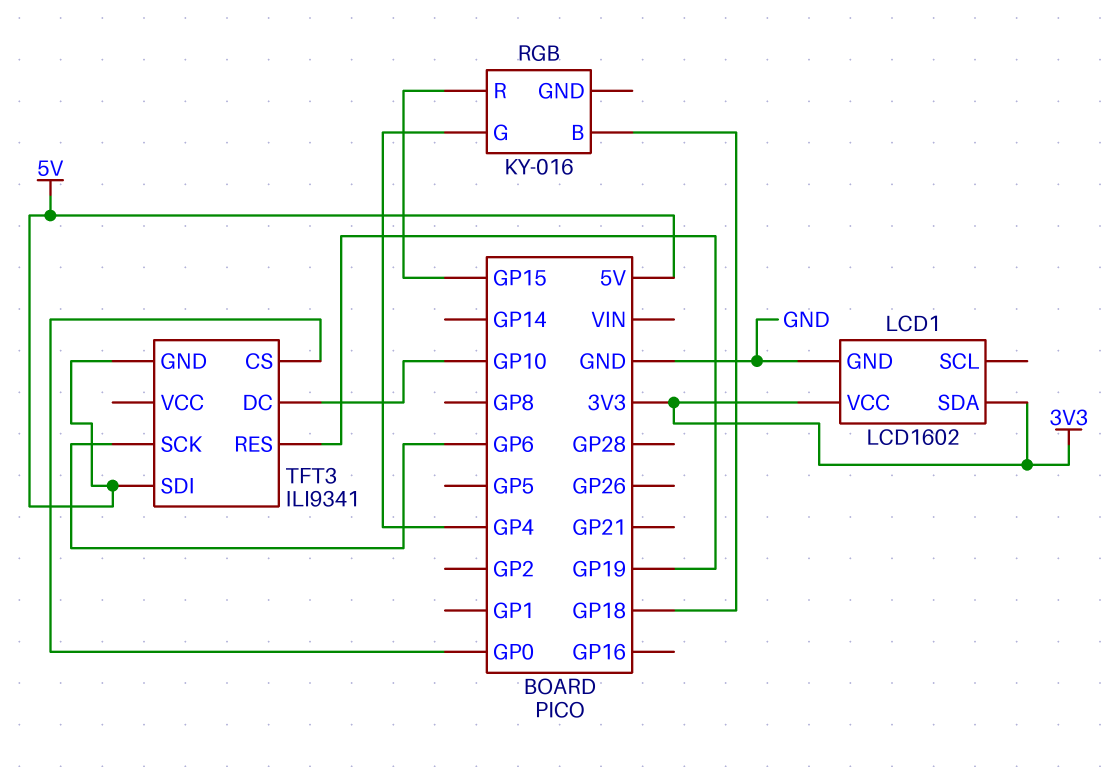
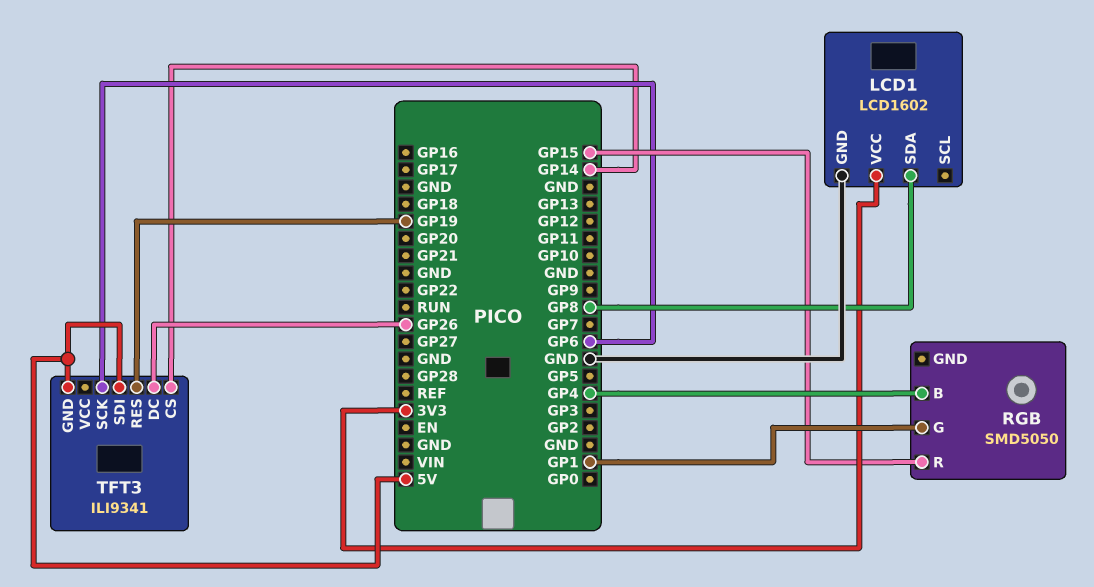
LCD1 pin SDA: 3V3 -> GP8
RGB: KY-016 -> SMD5050
RGB pin B: GP18 -> GP4
RGB pin G: GP4 -> GP1
TFT3 pin CS: GP0 -> GP14
TFT3 pin DC: GP10 -> GP26

